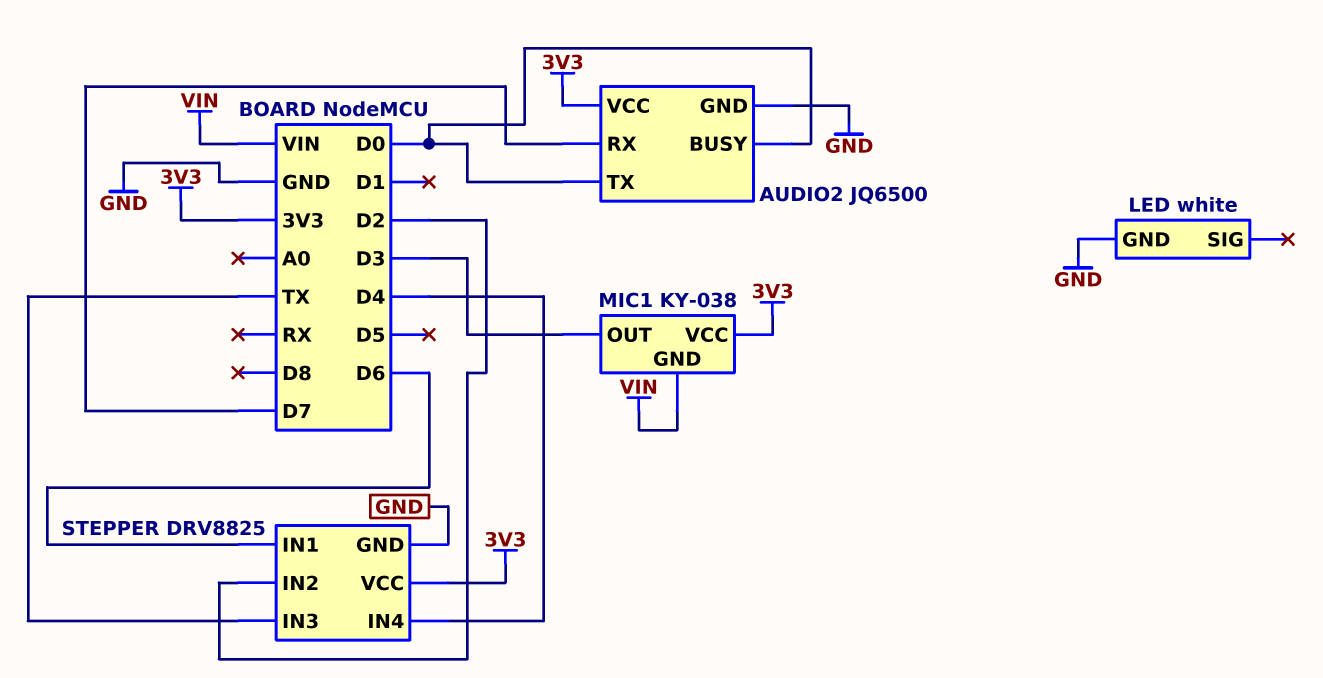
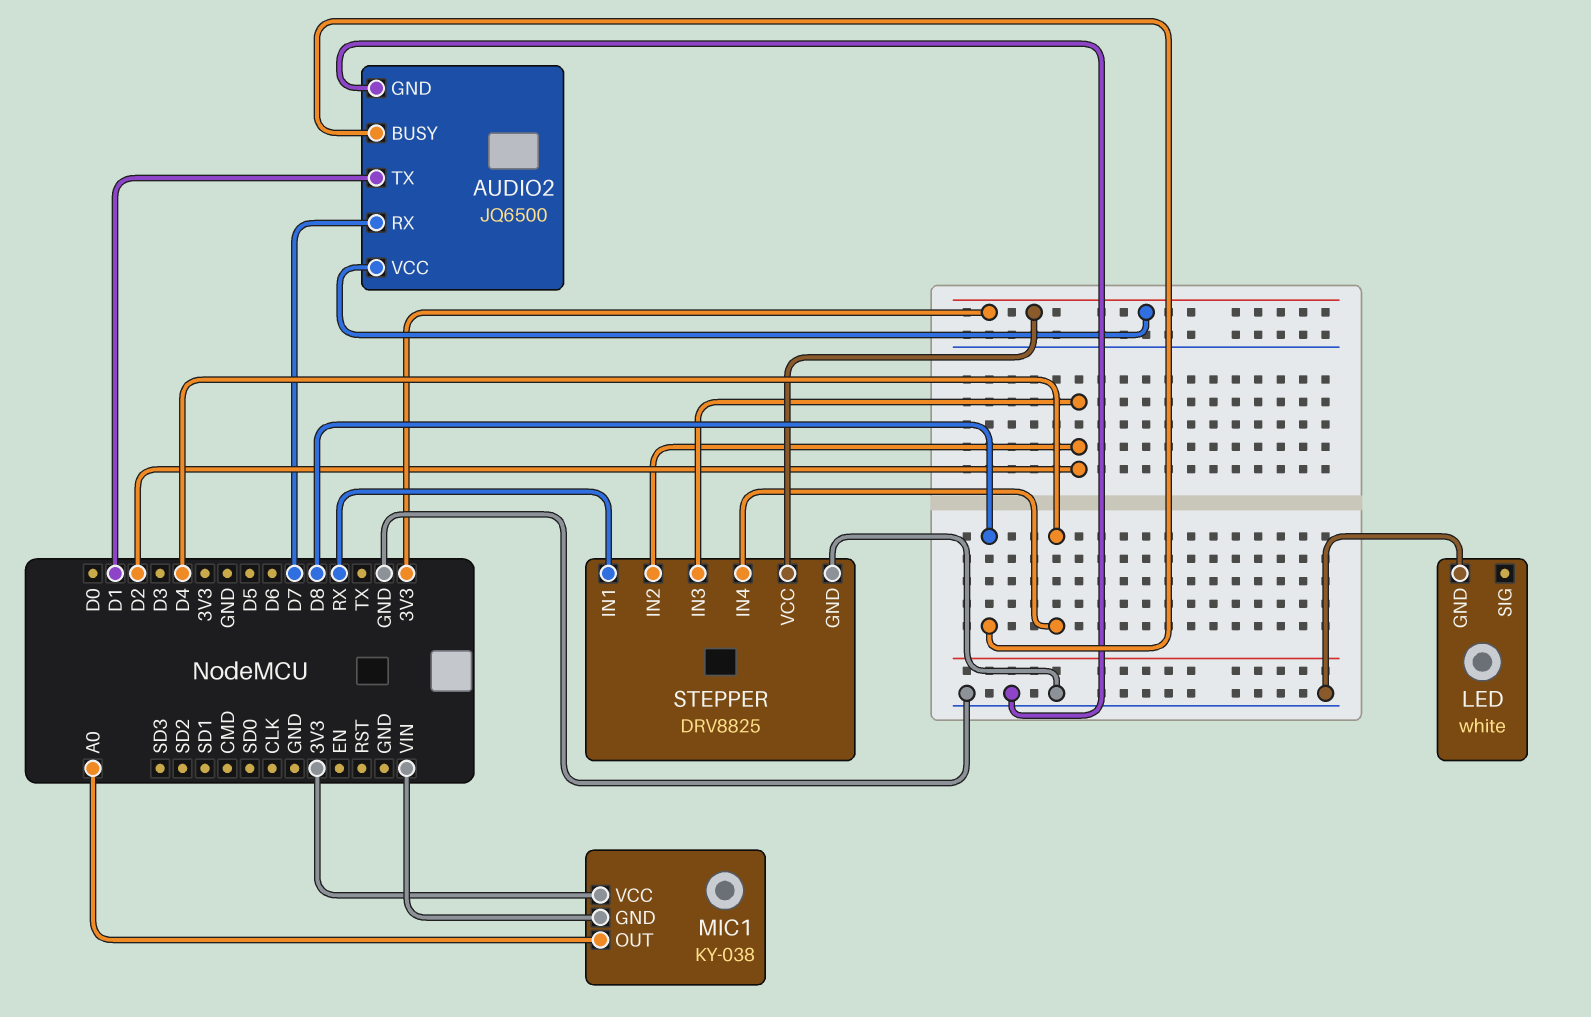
AUDIO2 pin BUSY: D0 -> D8
AUDIO2 pin TX: D0 -> D1
MIC1 pin OUT: D3 -> A0
STEPPER pin IN1: D6 -> RX
STEPPER pin IN3: TX -> D2

